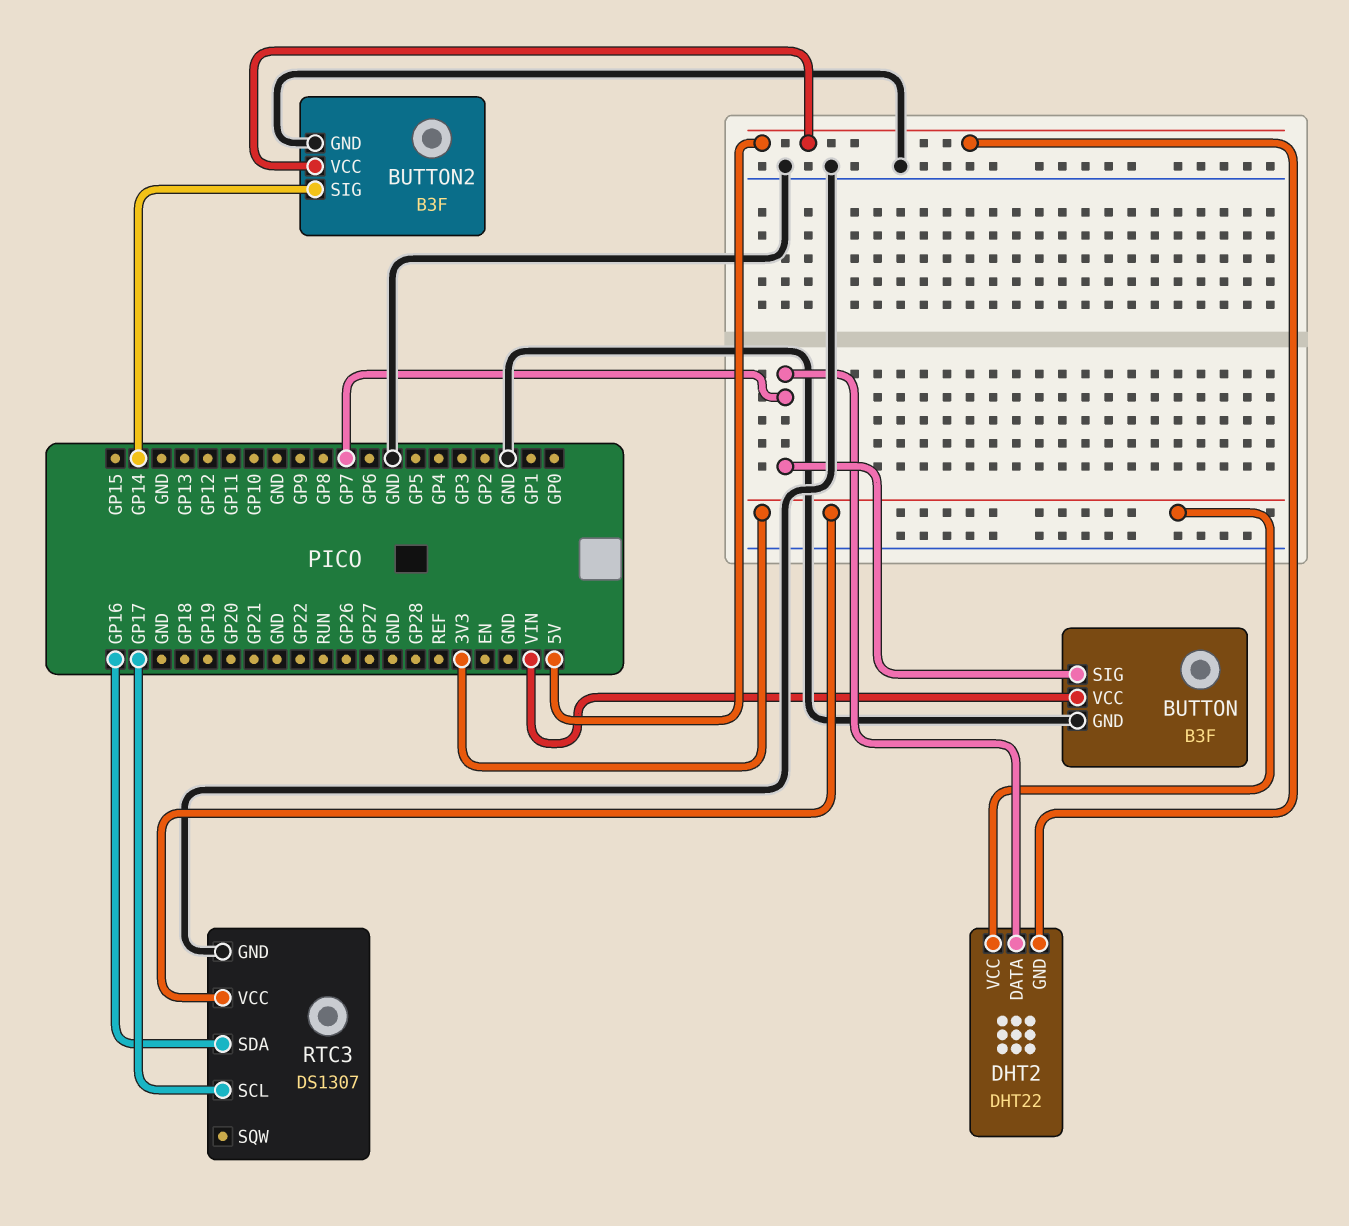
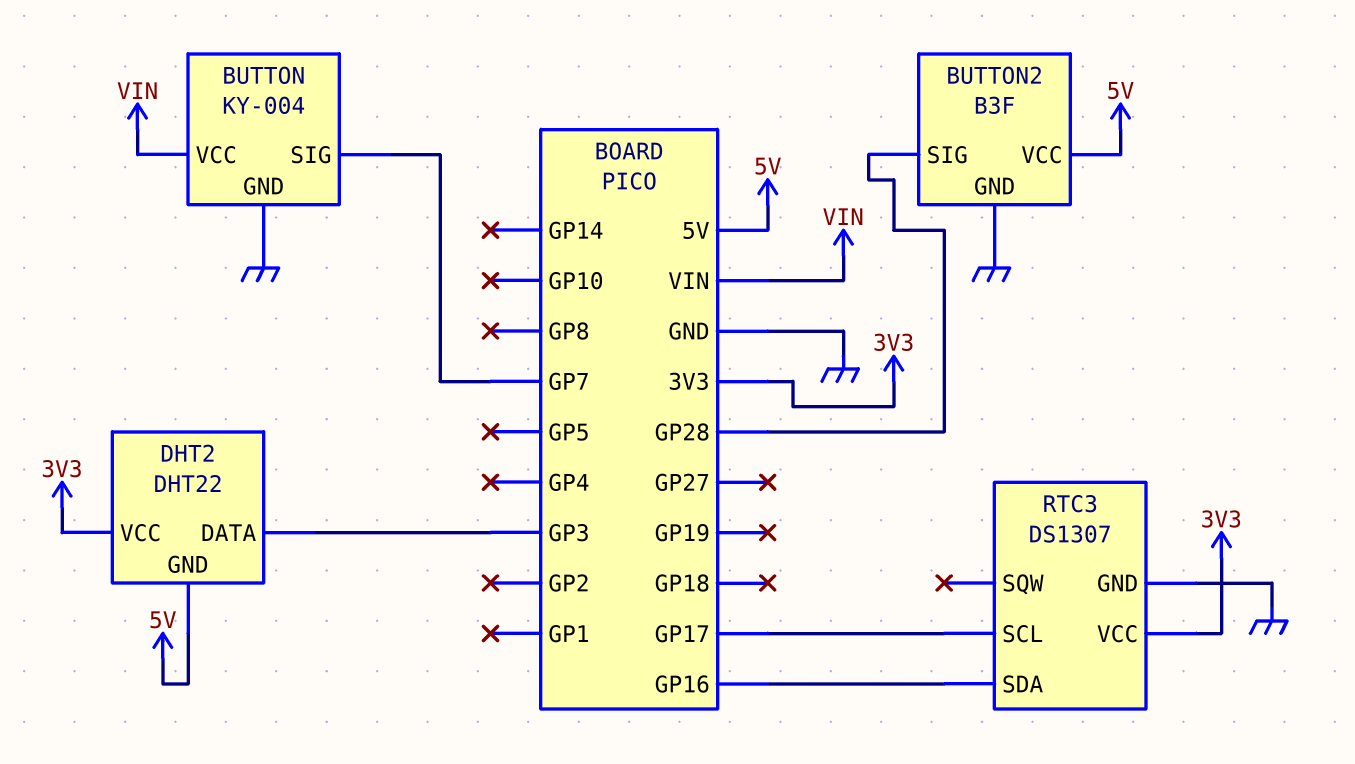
BUTTON: B3F -> KY-004
BUTTON2 pin SIG: GP14 -> GP28
DHT2 pin DATA: GP7 -> GP3

